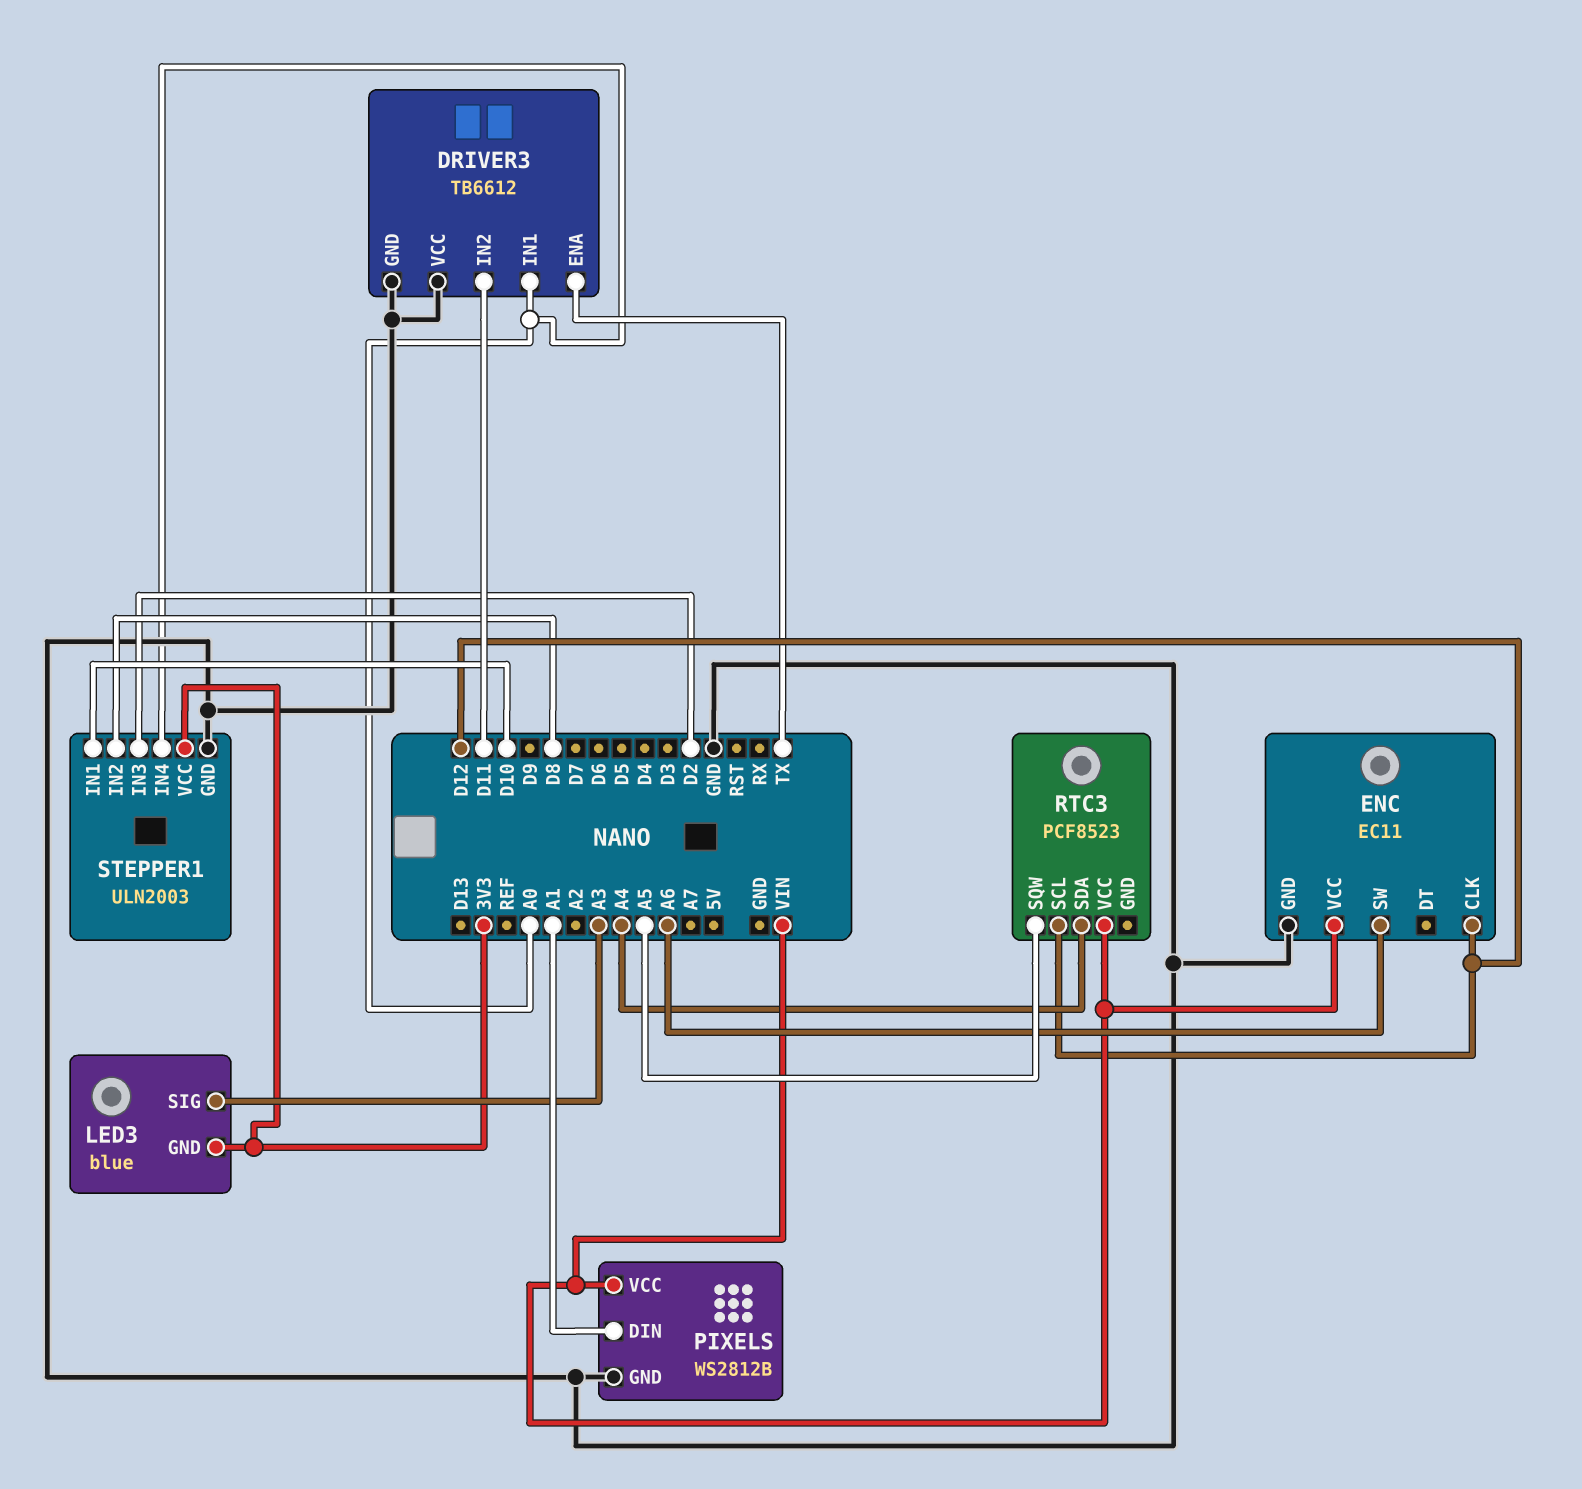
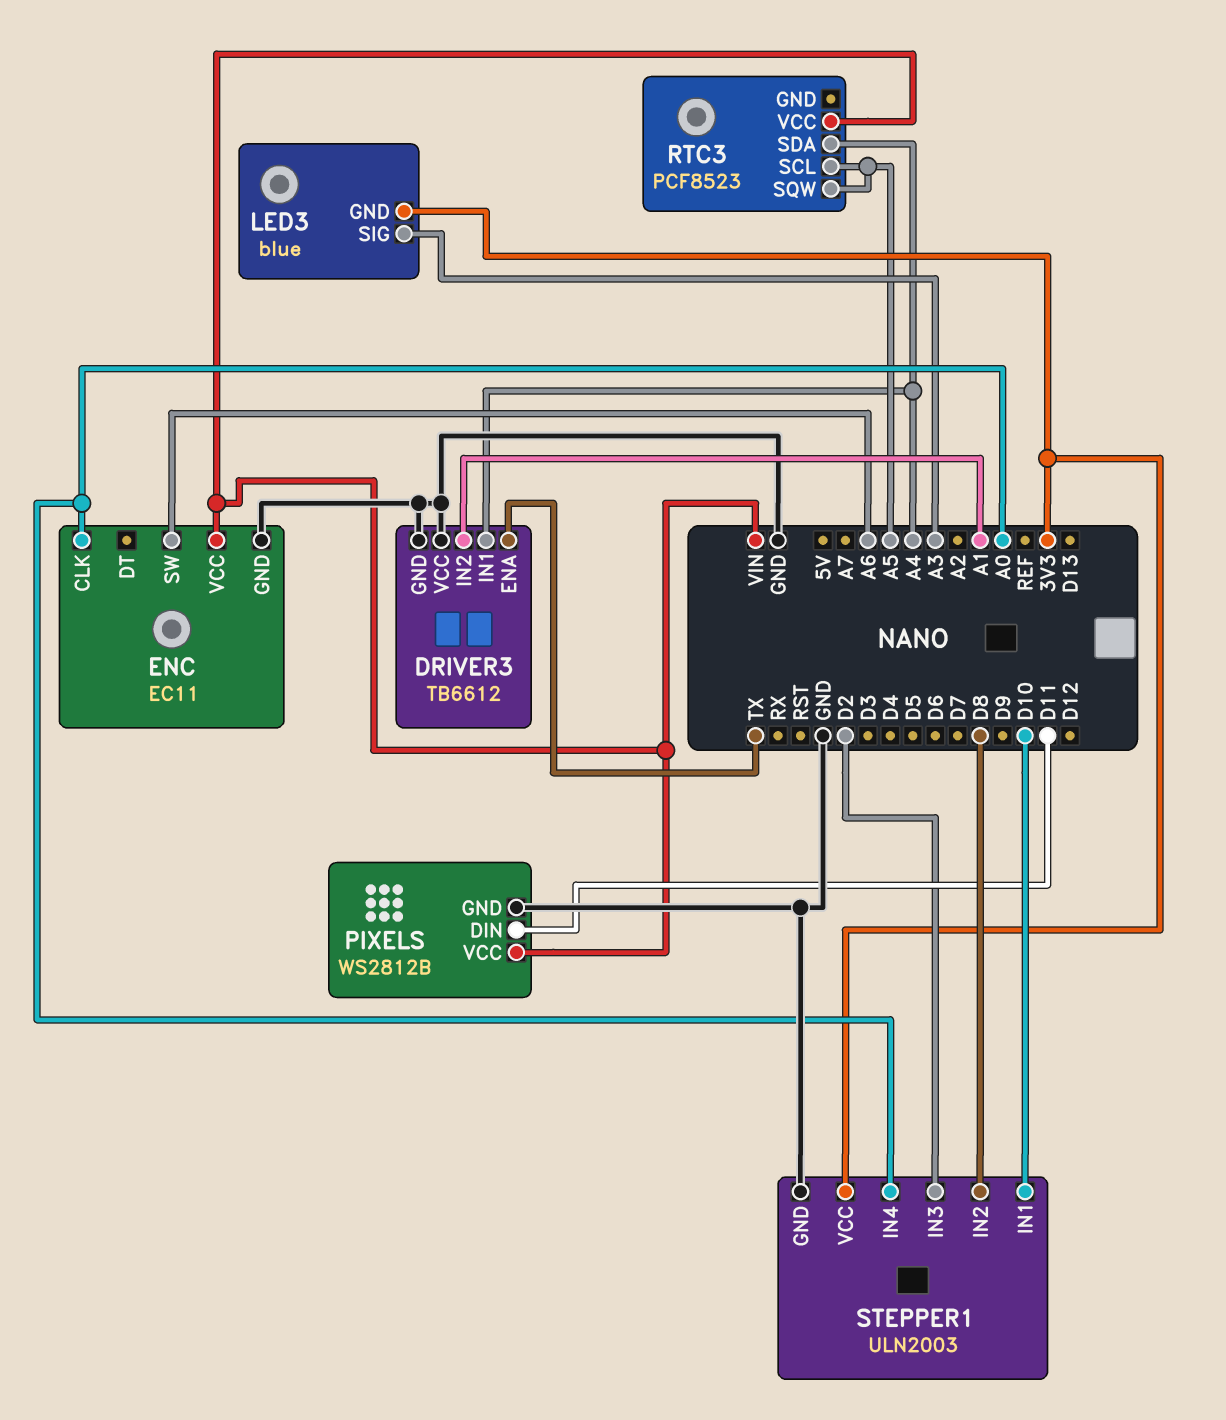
DRIVER3 pin IN1: A0 -> A4
DRIVER3 pin IN2: D11 -> A1
ENC pin CLK: D12 -> A0
PIXELS pin DIN: A1 -> D11
RTC3 pin SCL: D12 -> A5

